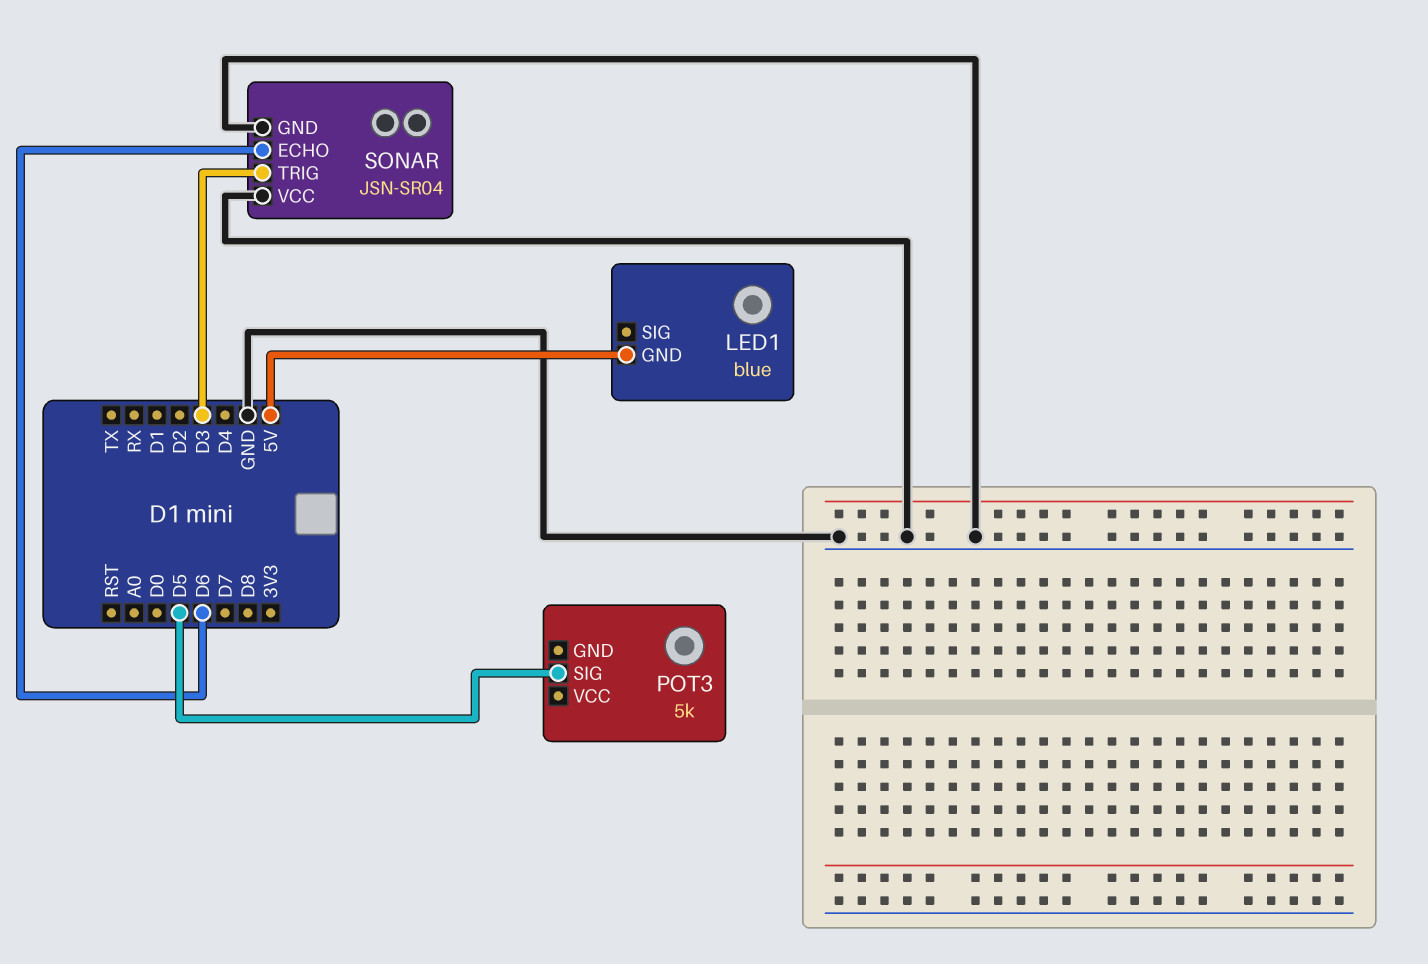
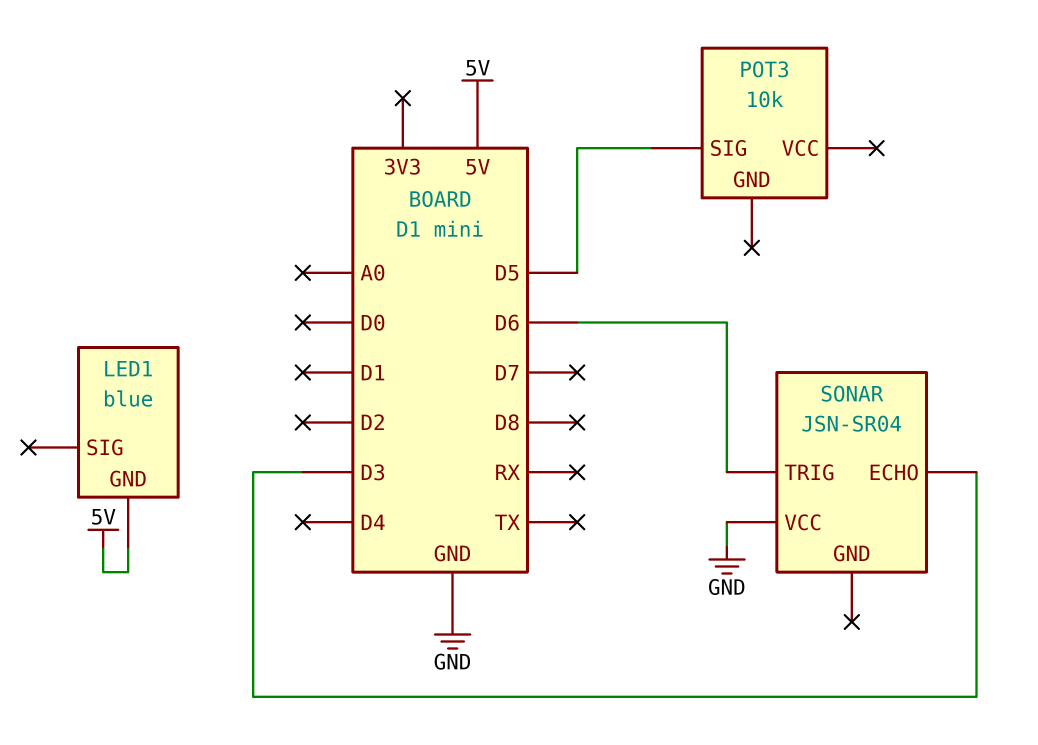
POT3: 5k -> 10k
SONAR pin ECHO: D6 -> D3
SONAR pin GND: GND -> none
SONAR pin TRIG: D3 -> D6

